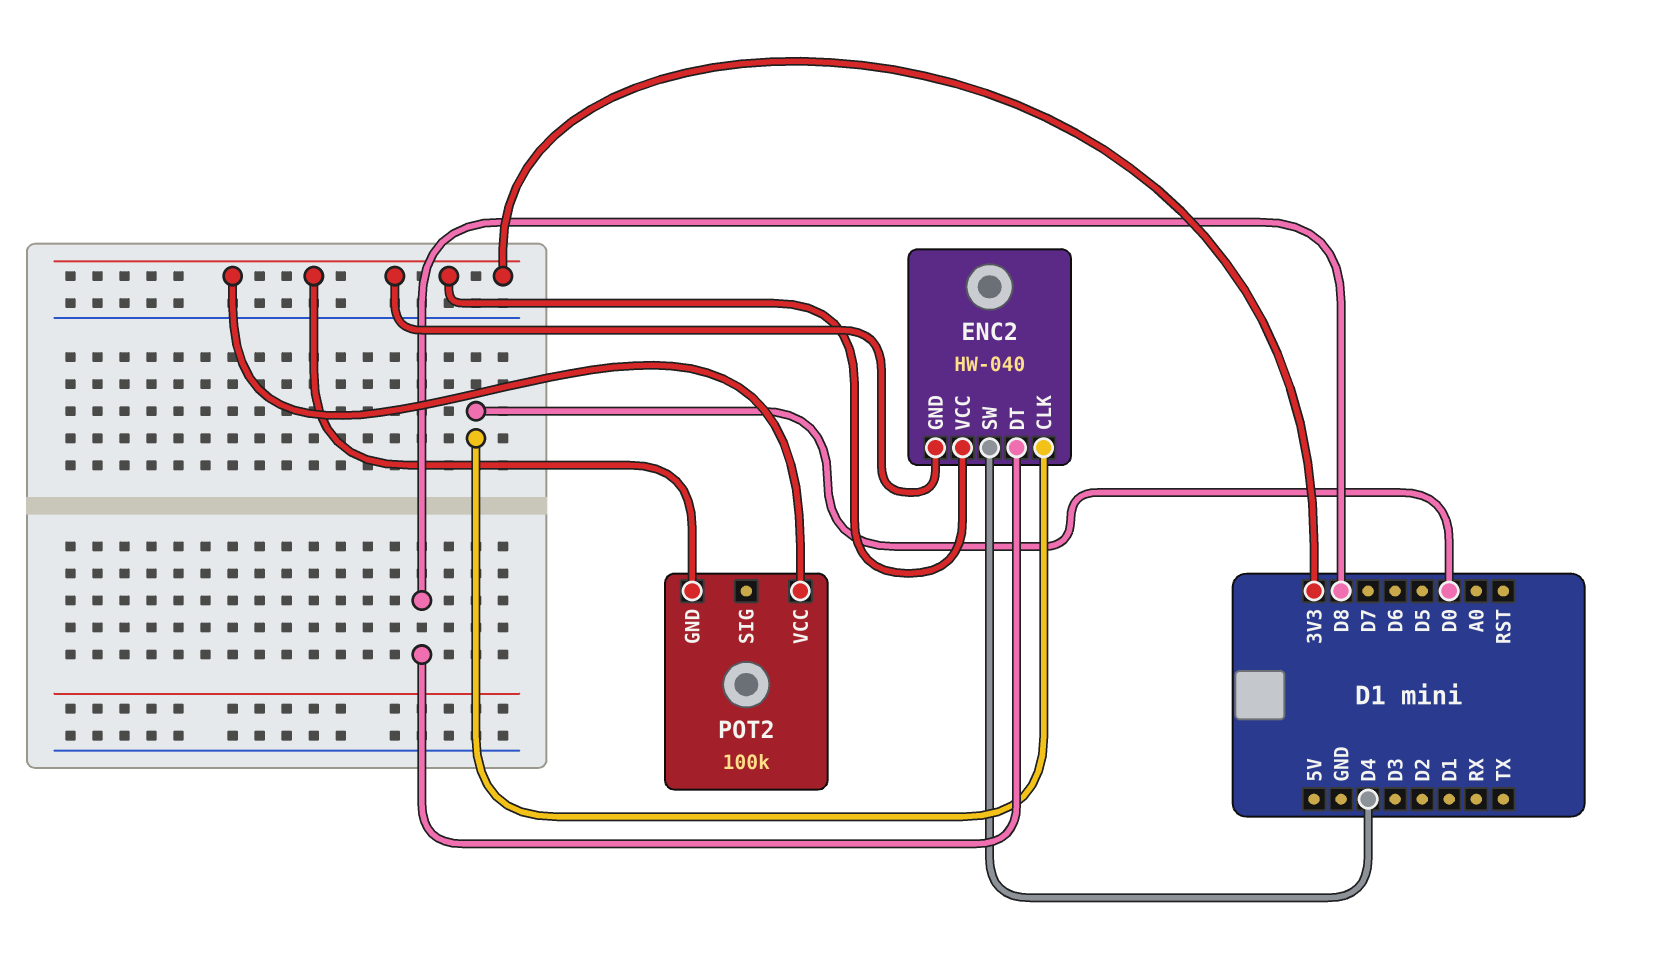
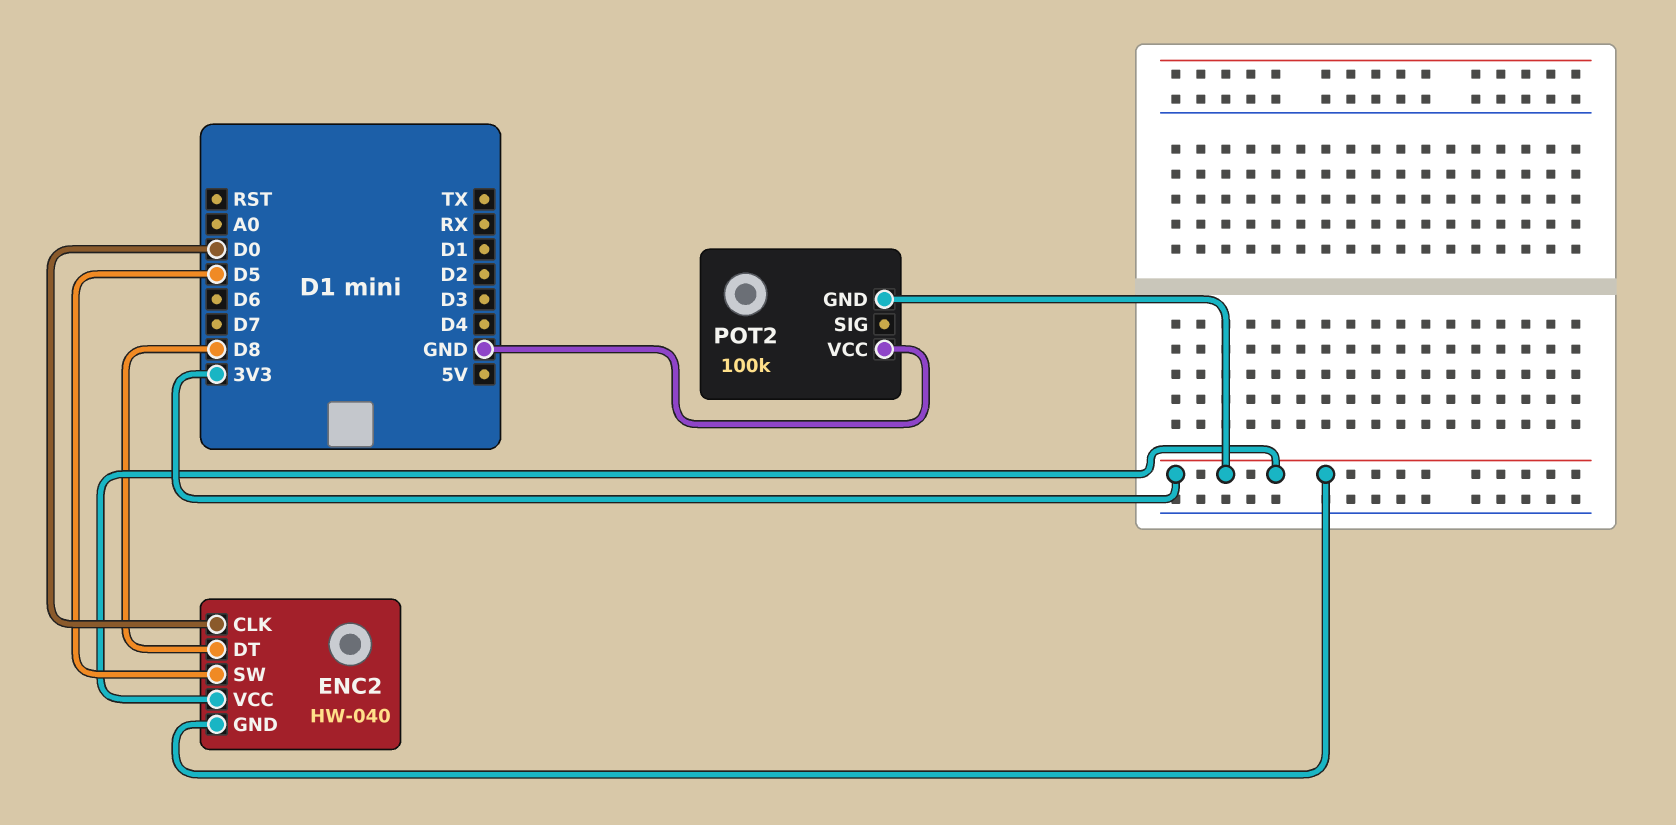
ENC2 pin SW: D4 -> D5
POT2 pin VCC: 3V3 -> GND

